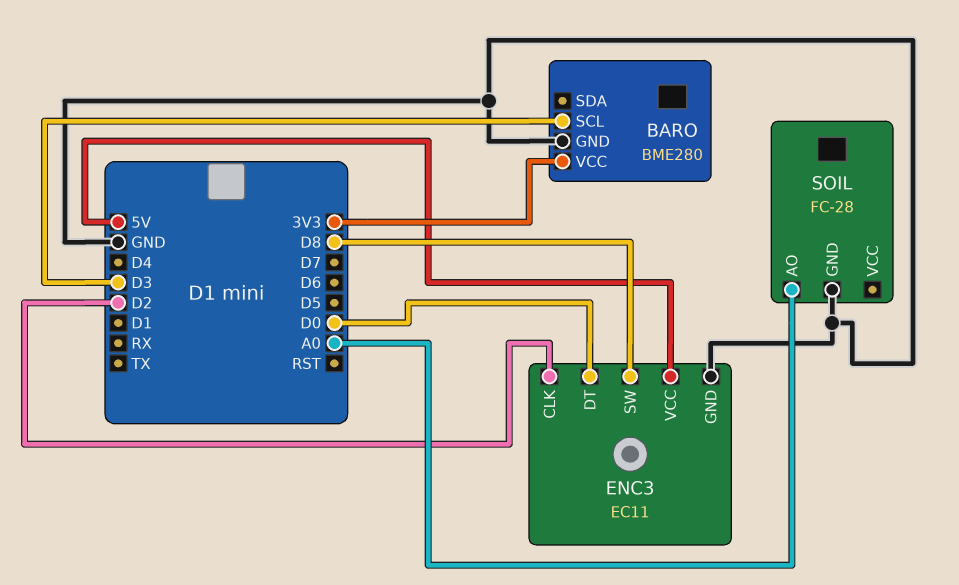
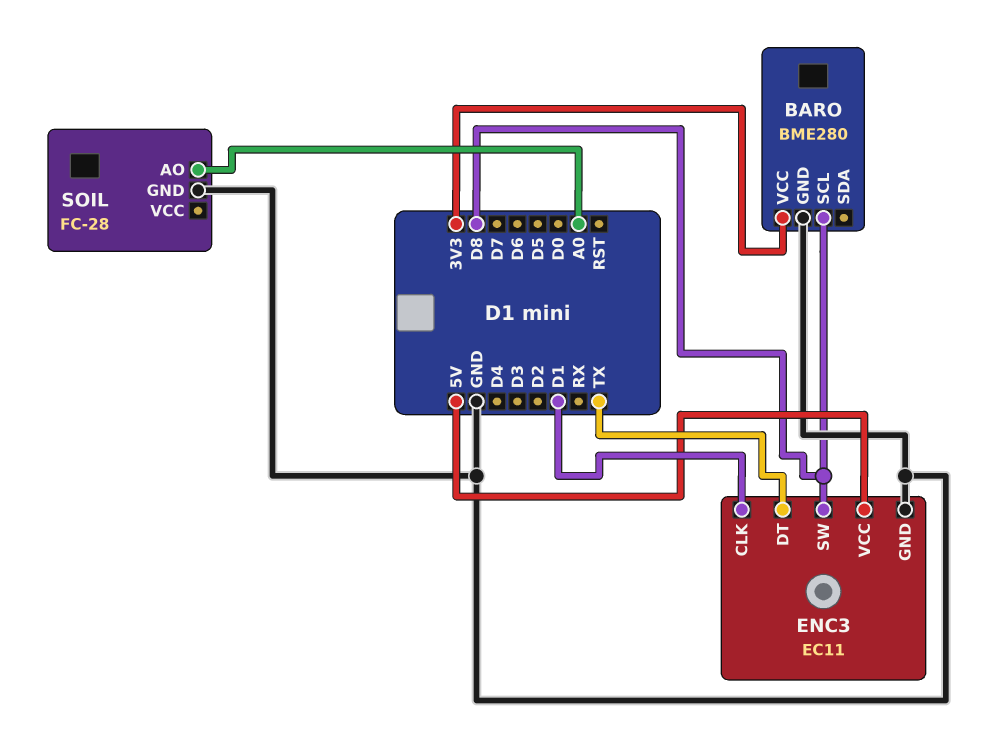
BARO pin SCL: D3 -> D8
ENC3 pin CLK: D2 -> D1
ENC3 pin DT: D0 -> TX

